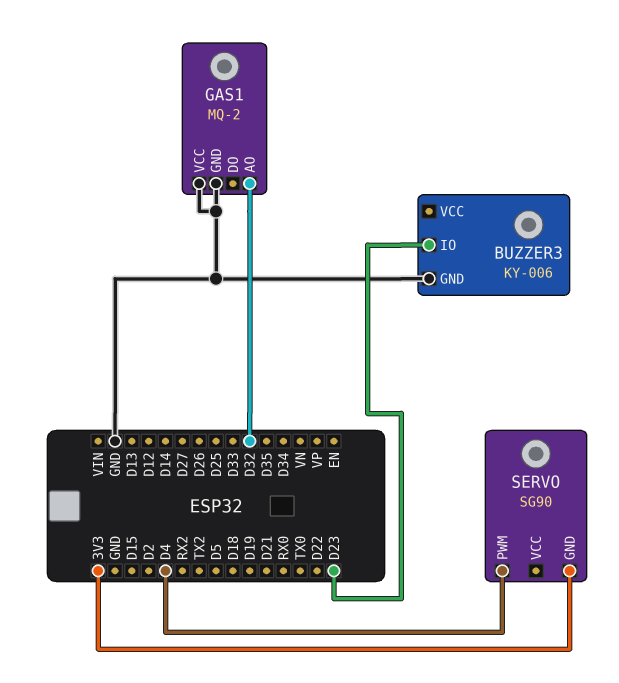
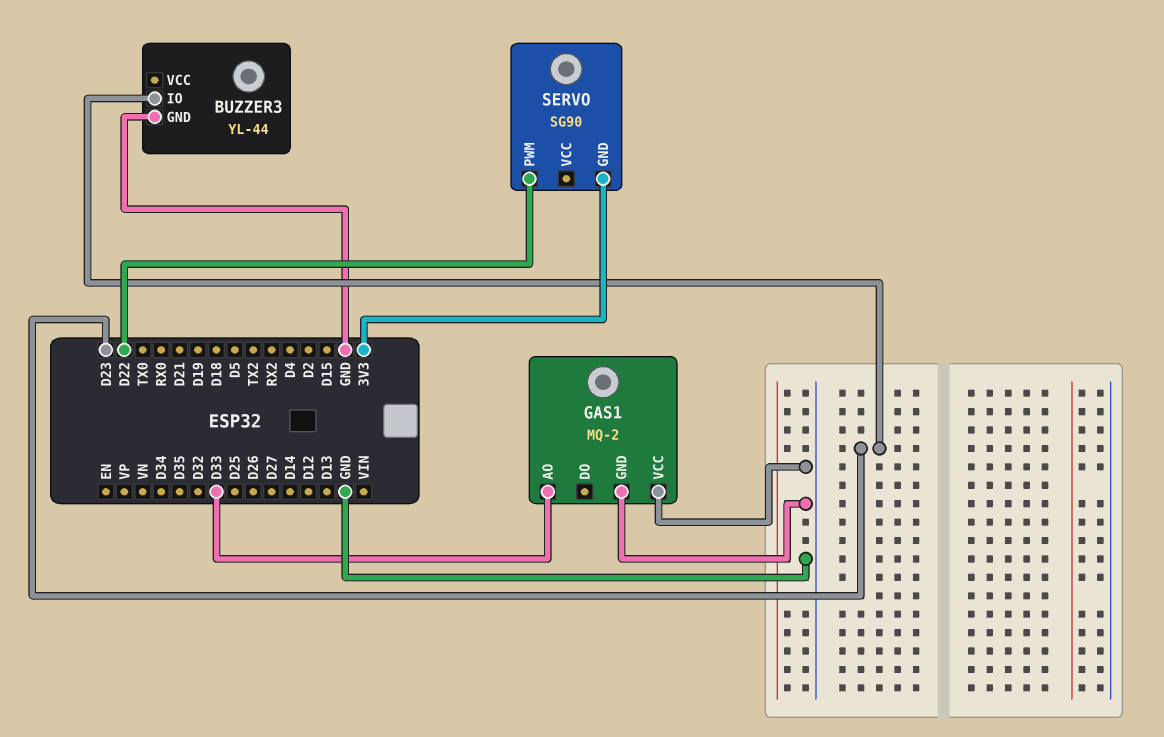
BUZZER3: KY-006 -> YL-44
GAS1 pin AO: D32 -> D33
SERVO pin PWM: D4 -> D22

